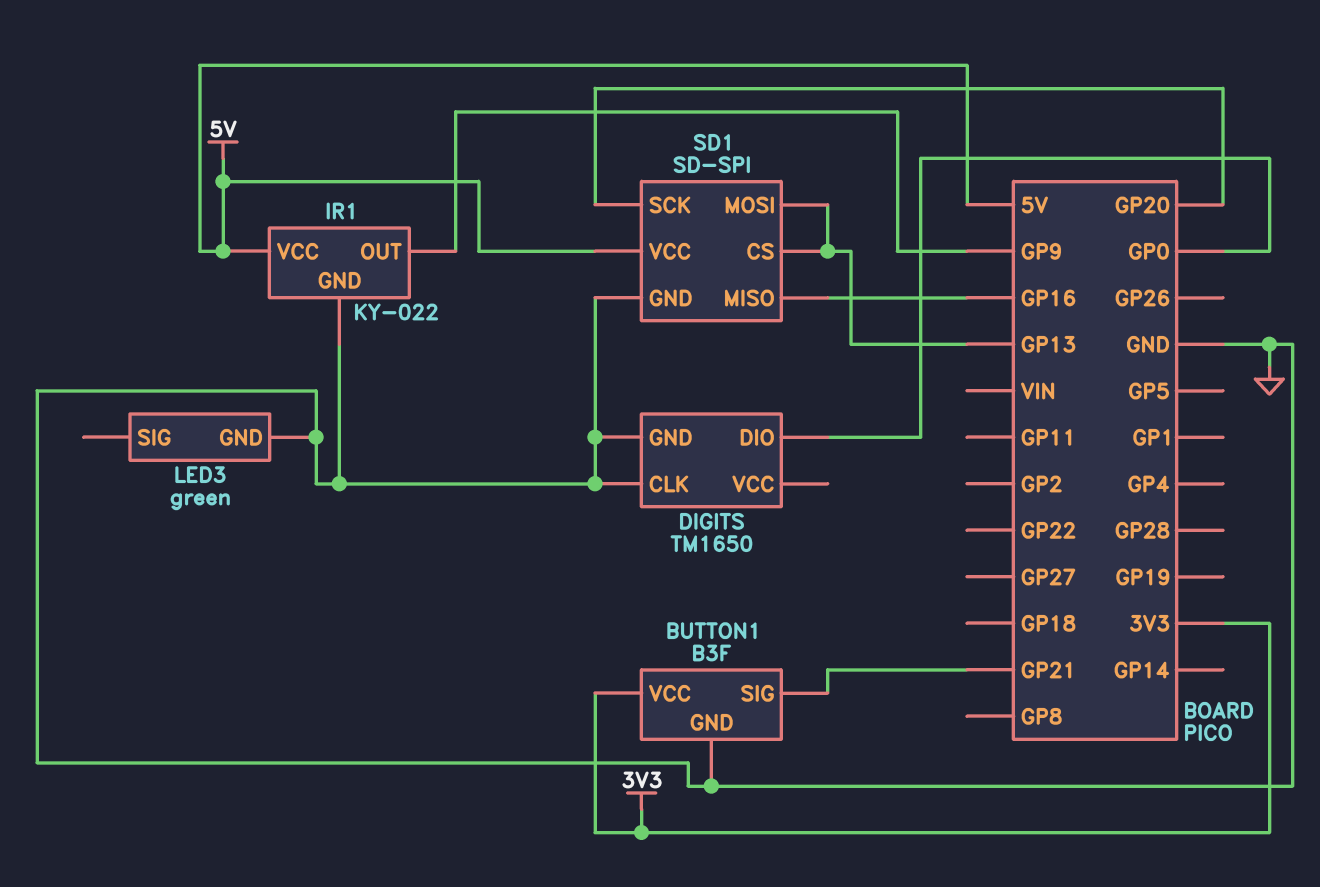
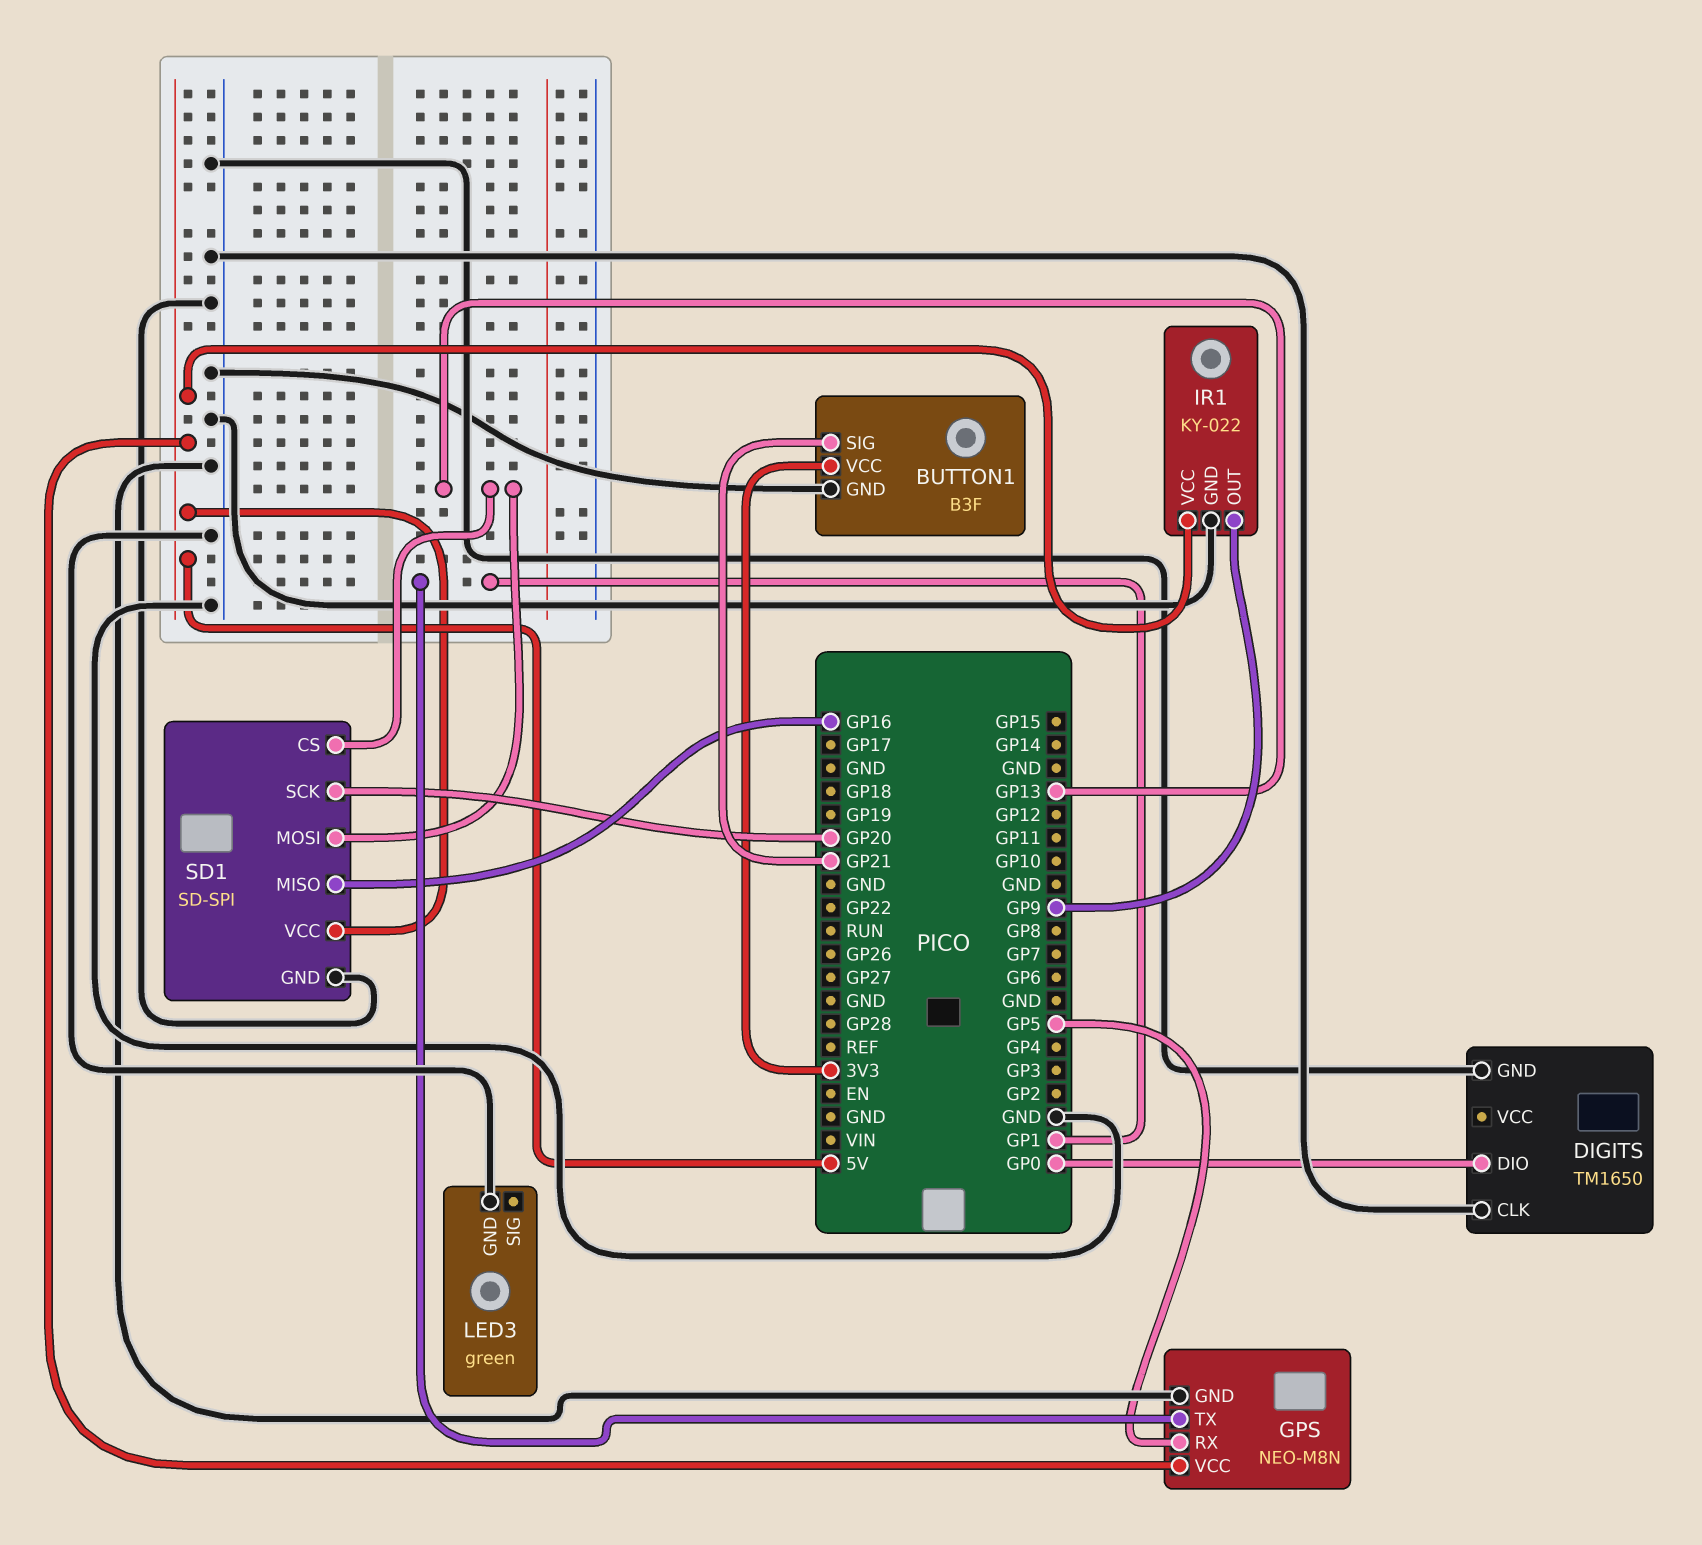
GPS: none -> NEO-M8N
GPS pin GND: none -> GND
GPS pin RX: none -> GP5
GPS pin TX: none -> GP1
GPS pin VCC: none -> 5V

